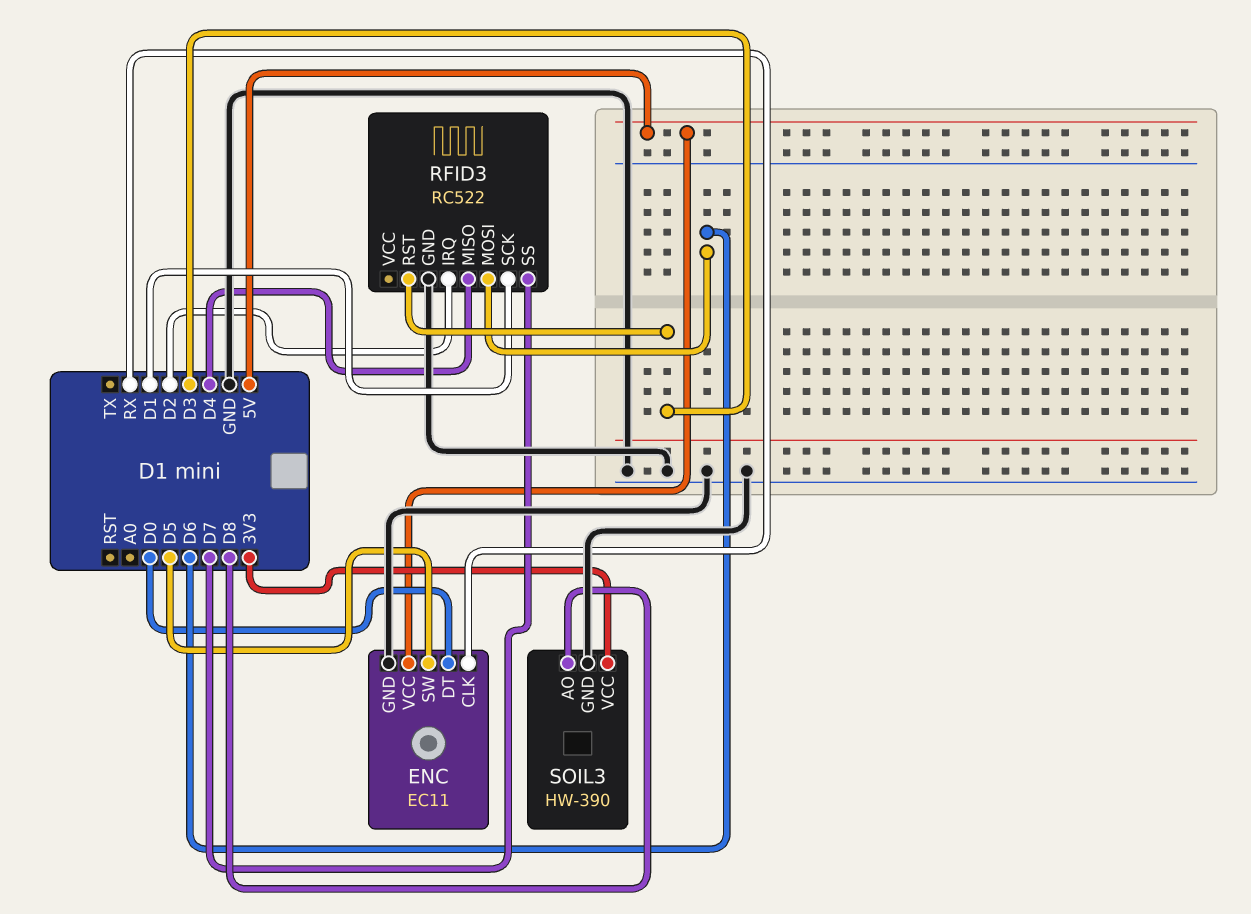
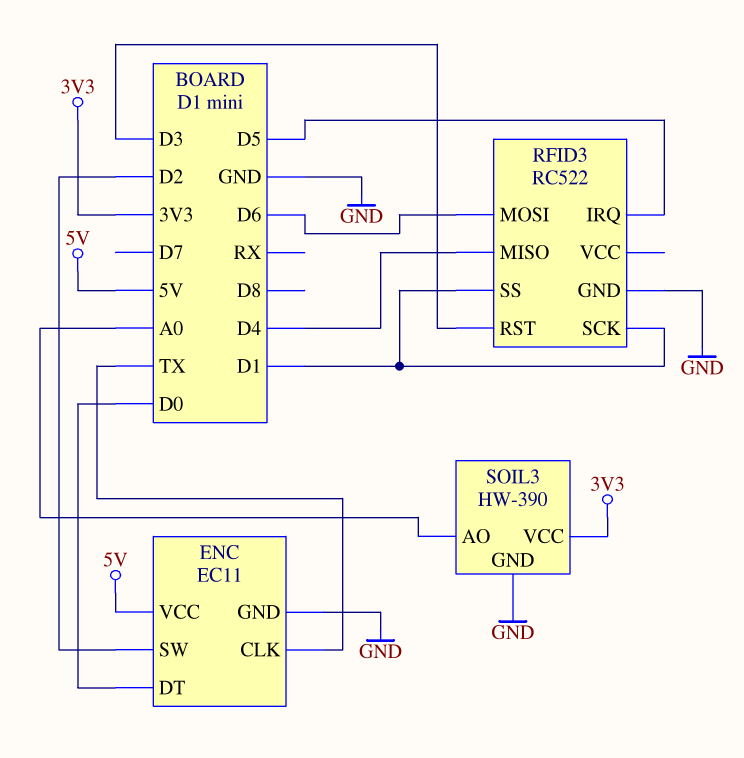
ENC pin CLK: RX -> TX
ENC pin SW: D5 -> D2
RFID3 pin IRQ: D2 -> D5
RFID3 pin SS: D7 -> D1
SOIL3 pin AO: D8 -> A0

